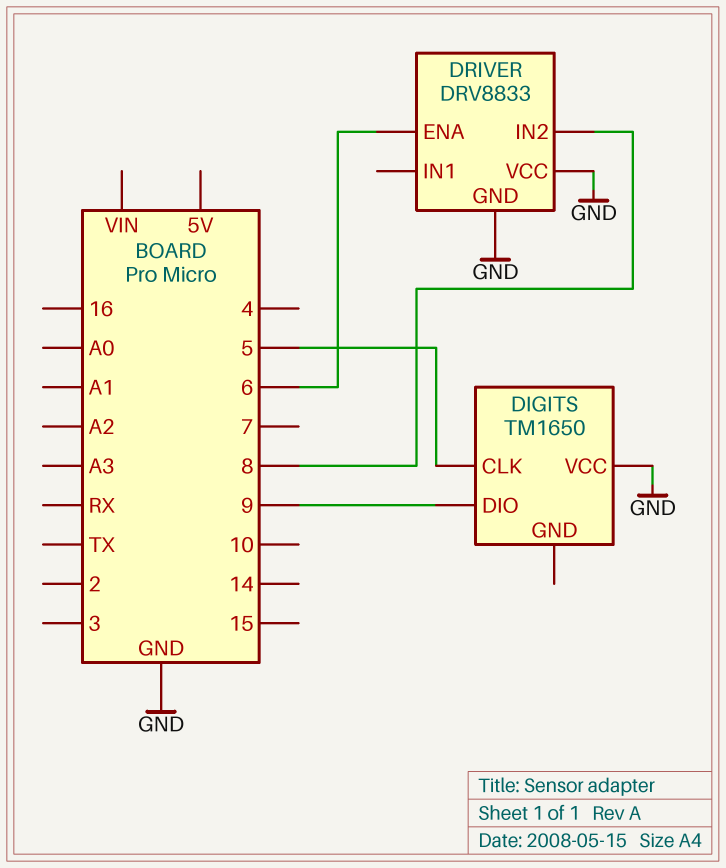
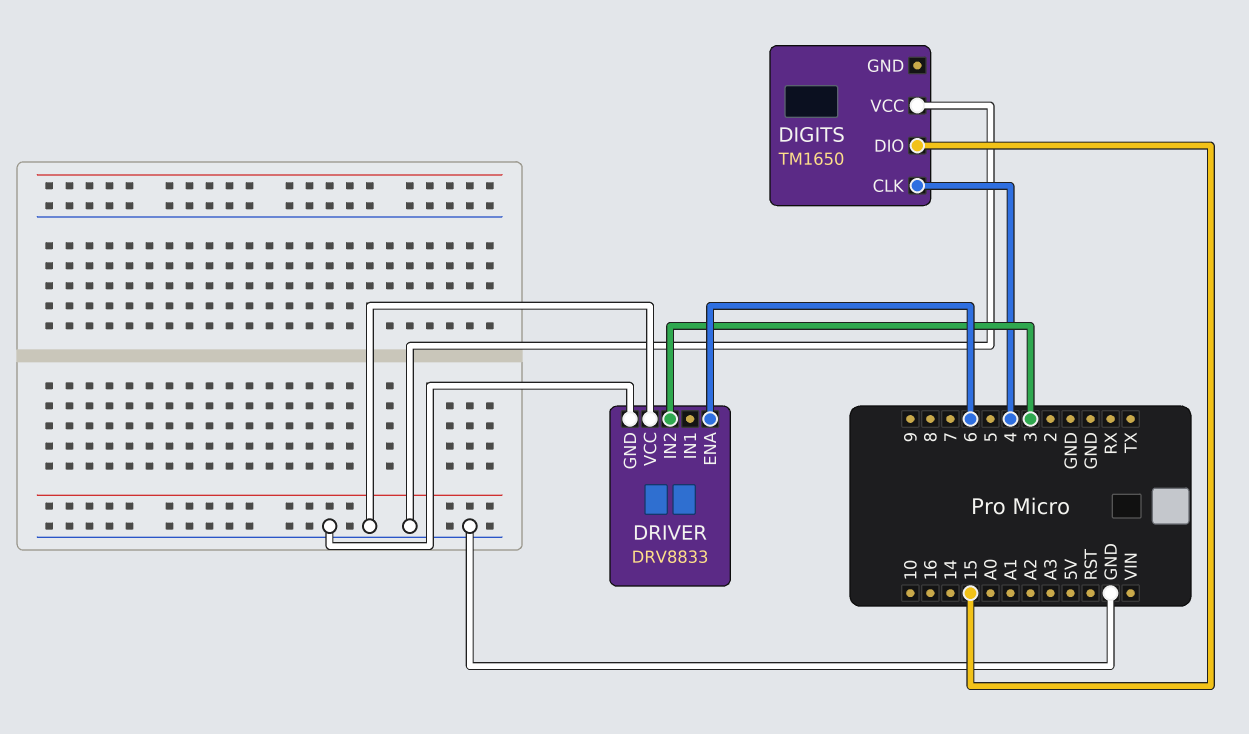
DIGITS pin CLK: 5 -> 4
DIGITS pin DIO: 9 -> 15
DRIVER pin IN2: 8 -> 3

